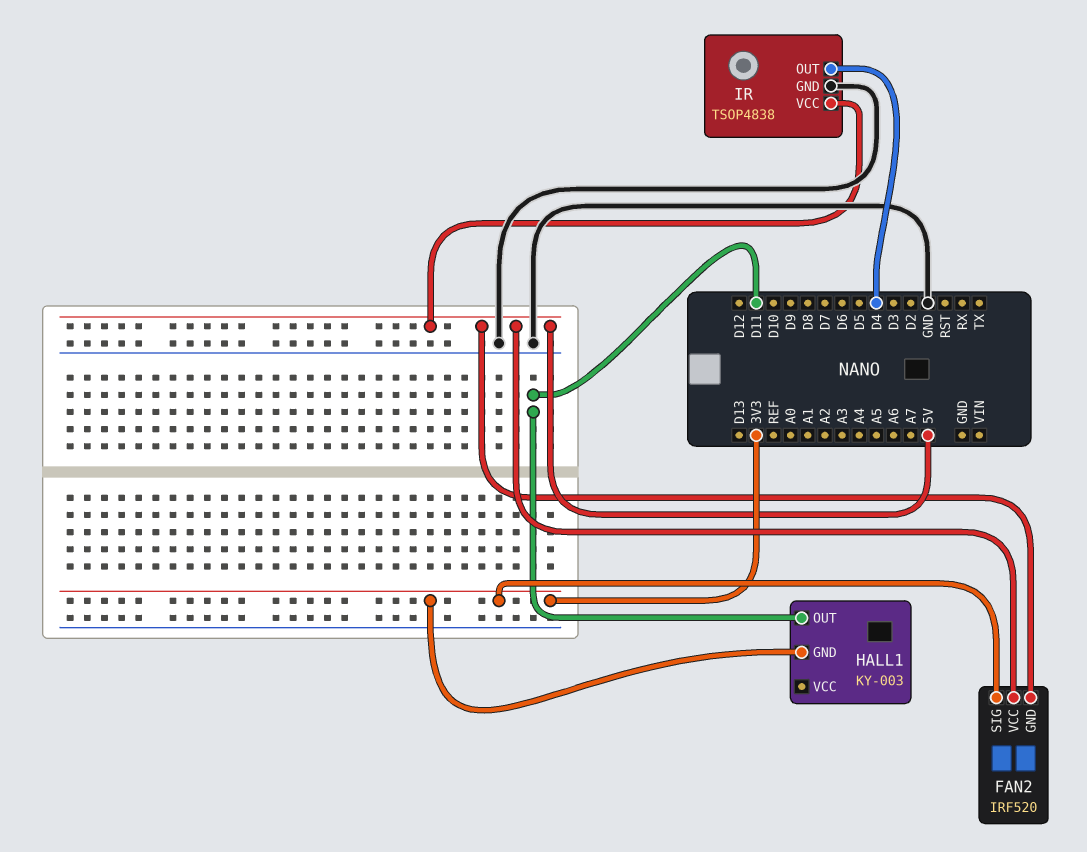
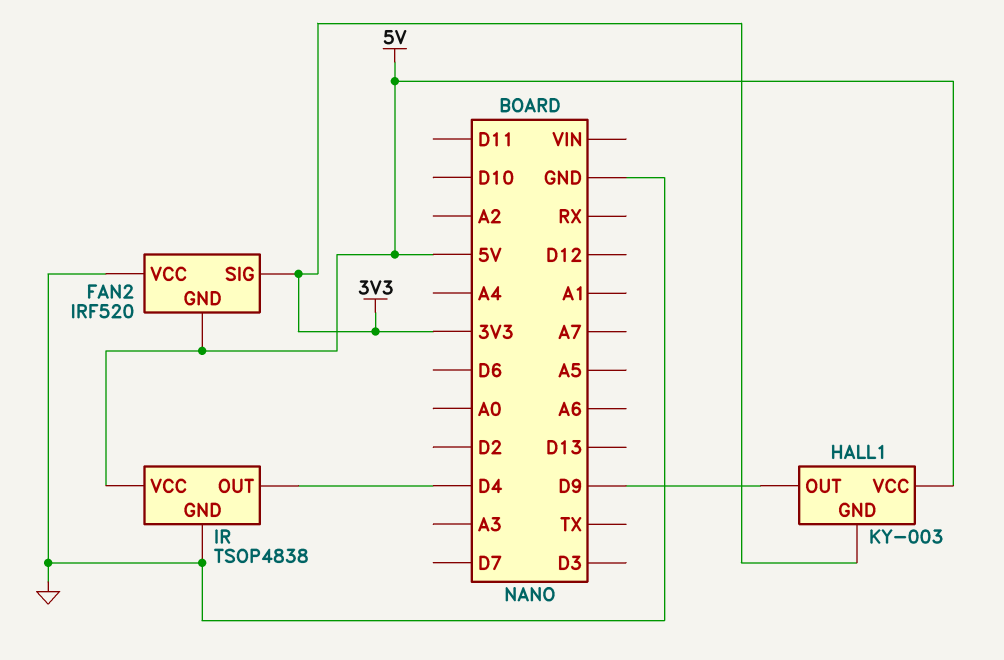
FAN2 pin VCC: 5V -> GND
HALL1 pin OUT: D11 -> D9
HALL1 pin VCC: none -> 5V

